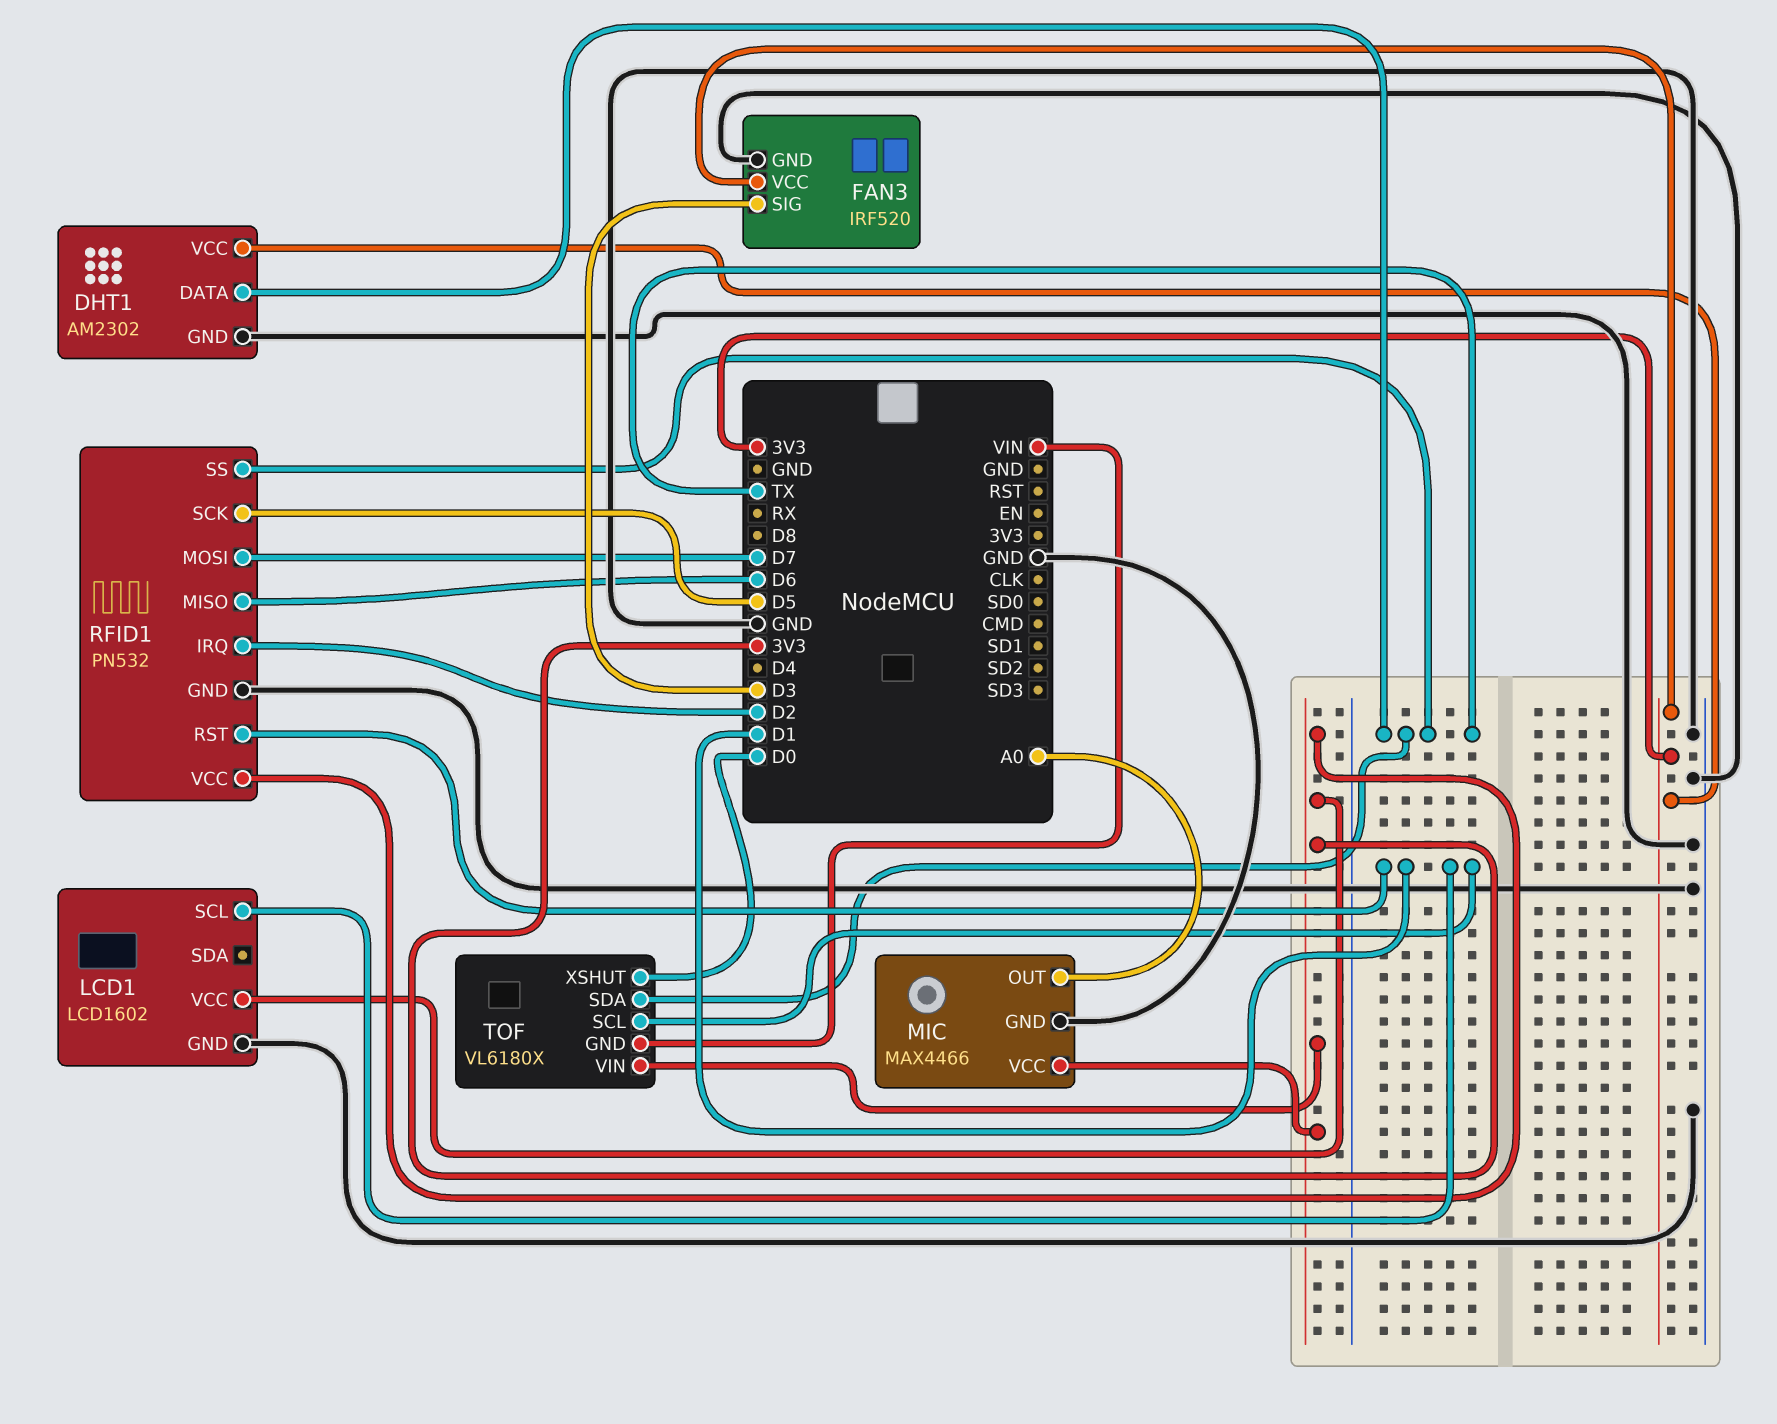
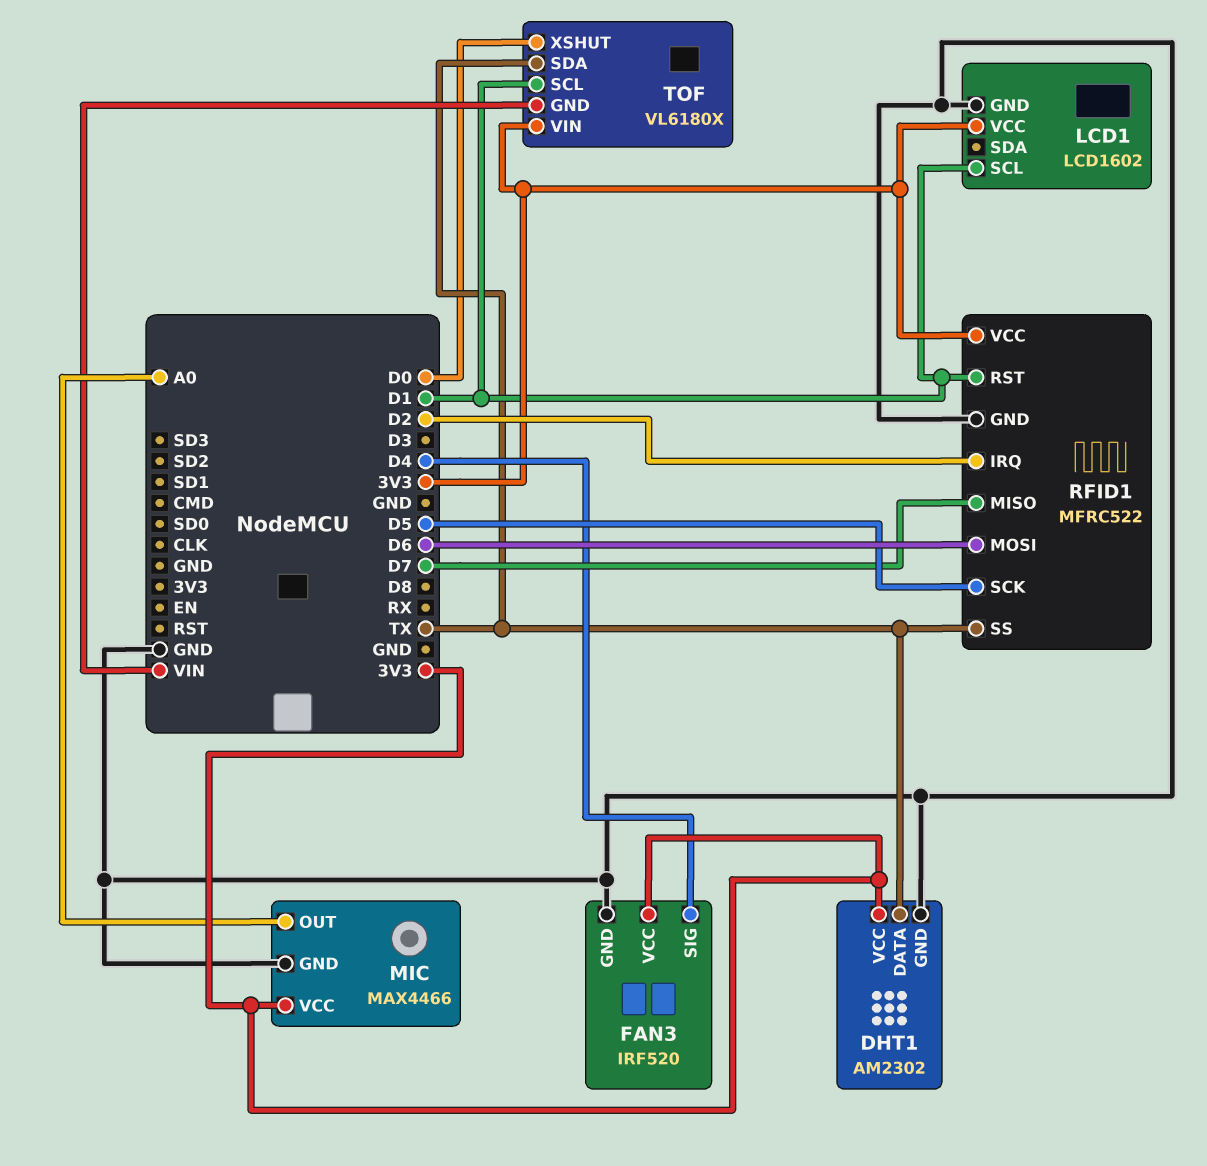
FAN3 pin SIG: D3 -> D4
RFID1: PN532 -> MFRC522
RFID1 pin MISO: D6 -> D7
RFID1 pin MOSI: D7 -> D6

